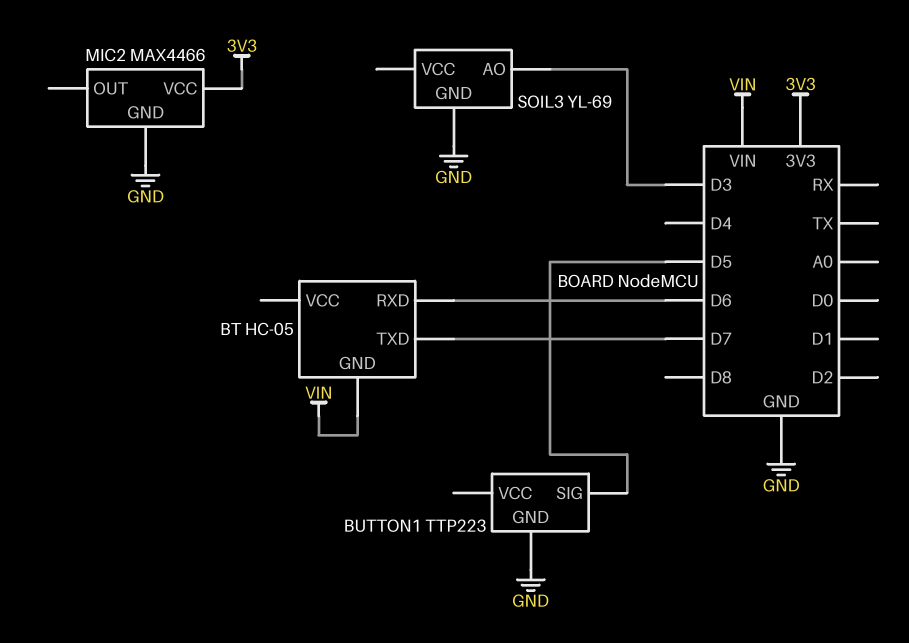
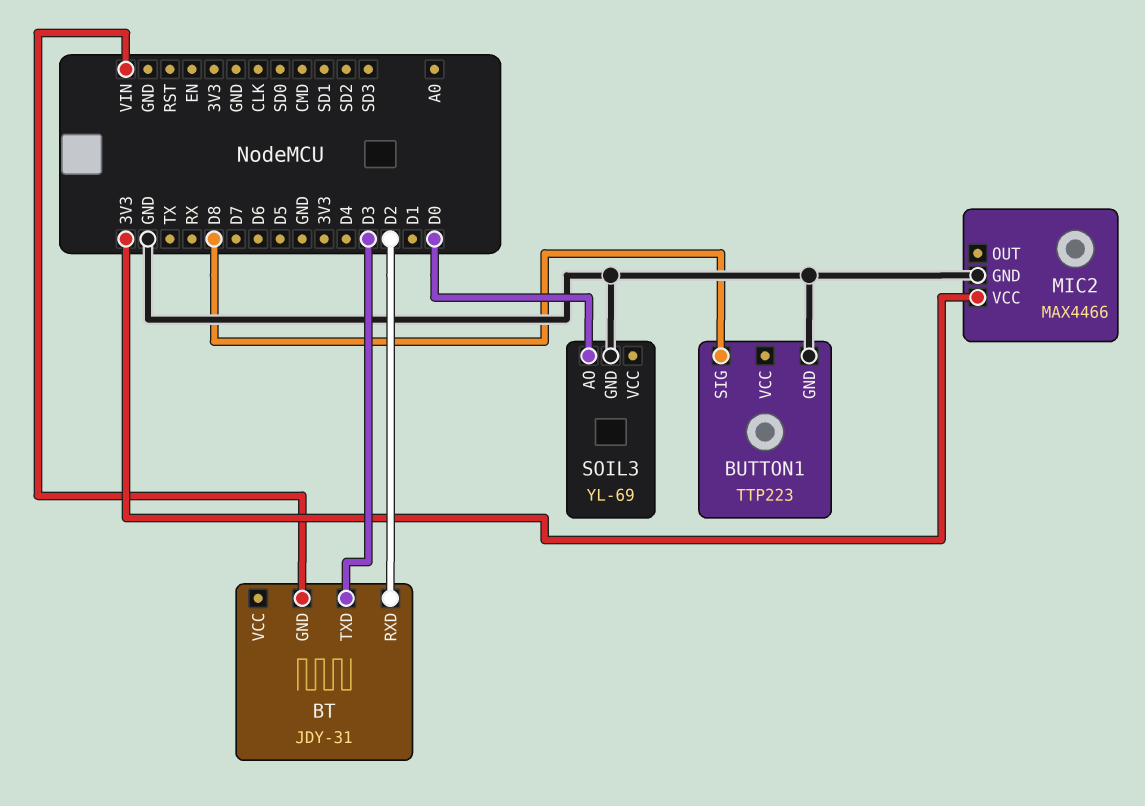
BT: HC-05 -> JDY-31
BT pin RXD: D6 -> D2
BT pin TXD: D7 -> D3
BUTTON1 pin SIG: D5 -> D8
SOIL3 pin AO: D3 -> D0

